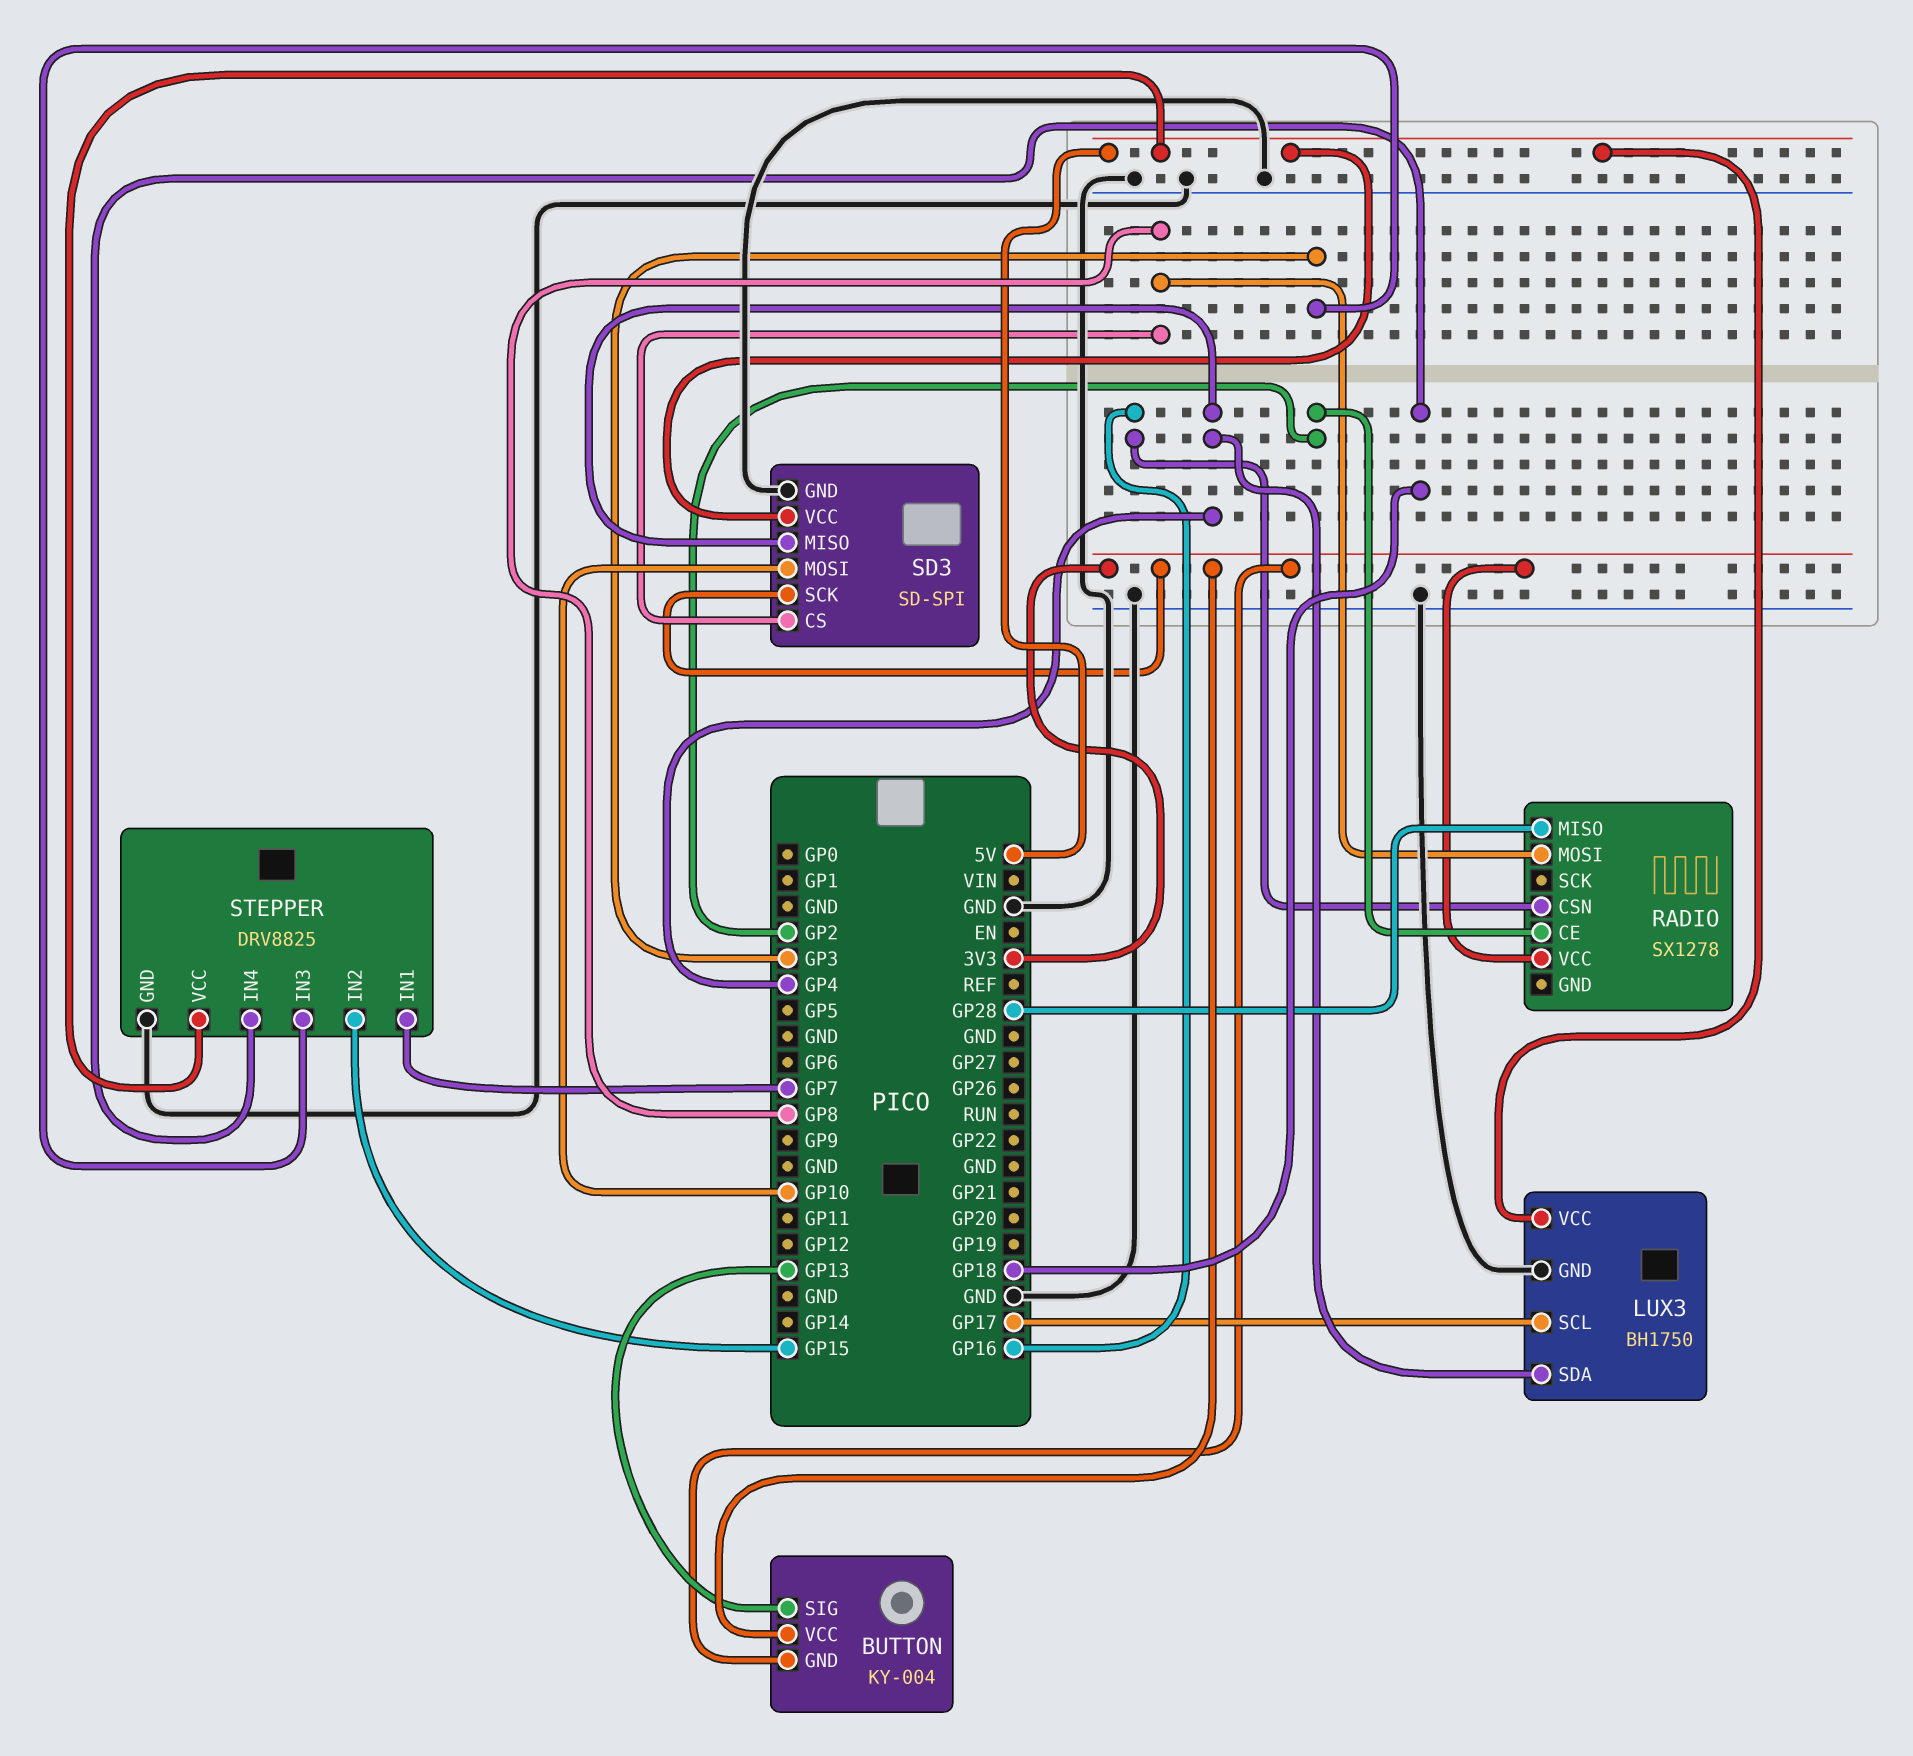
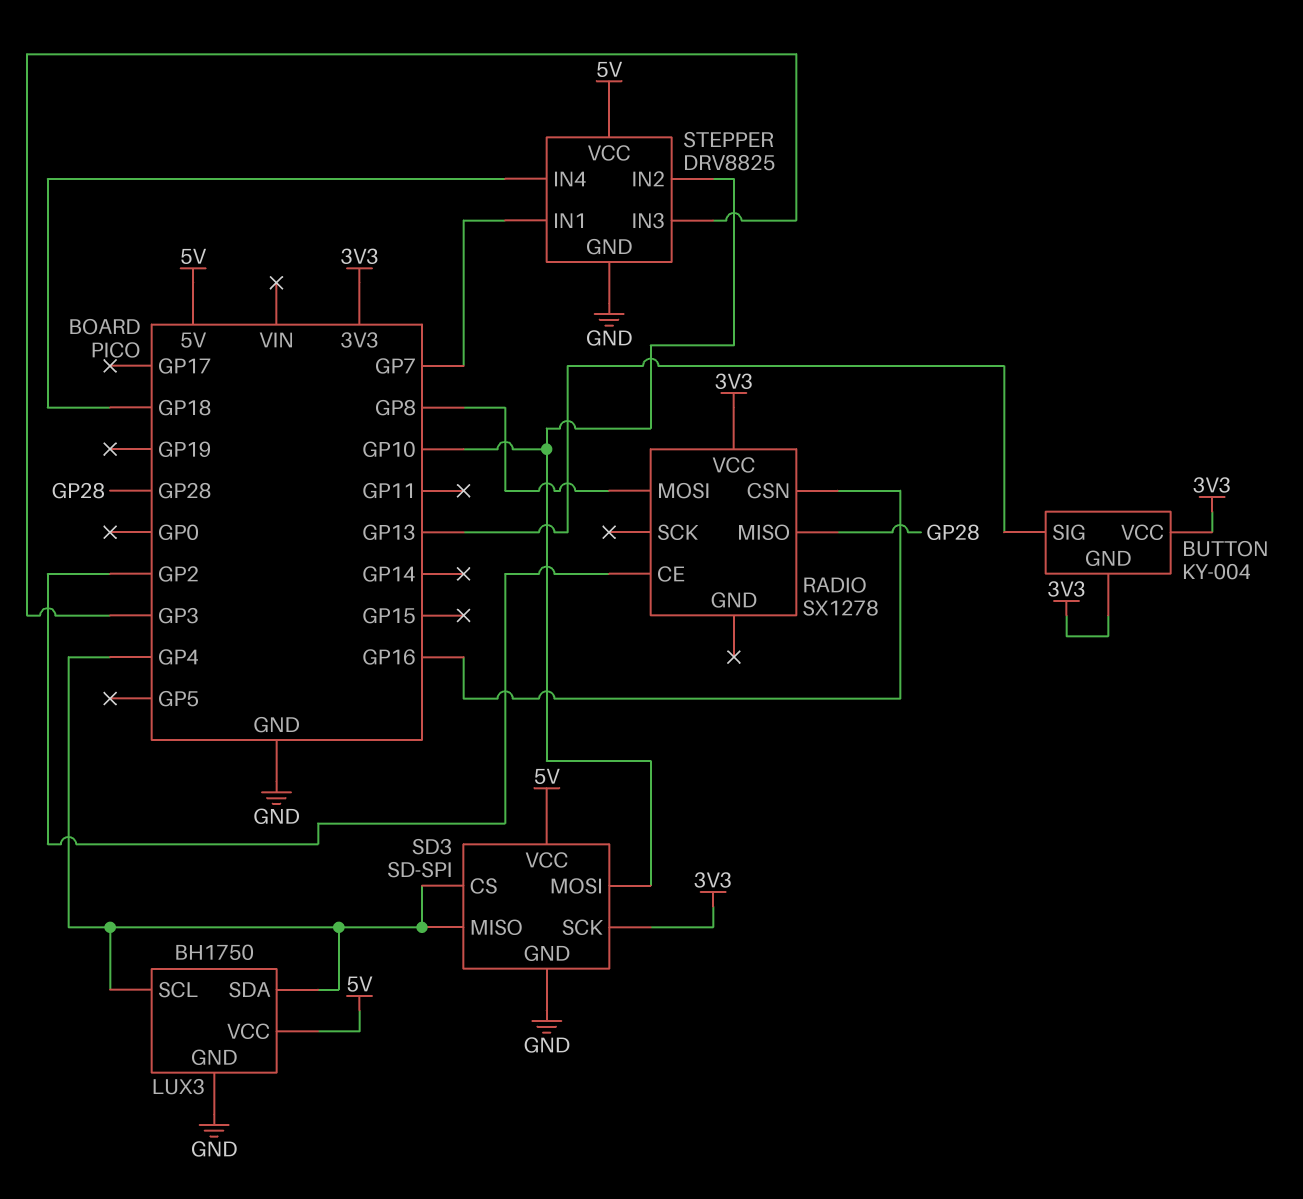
LUX3 pin SCL: GP17 -> GP4
SD3 pin CS: GP8 -> GP4
STEPPER pin IN2: GP15 -> GP10

